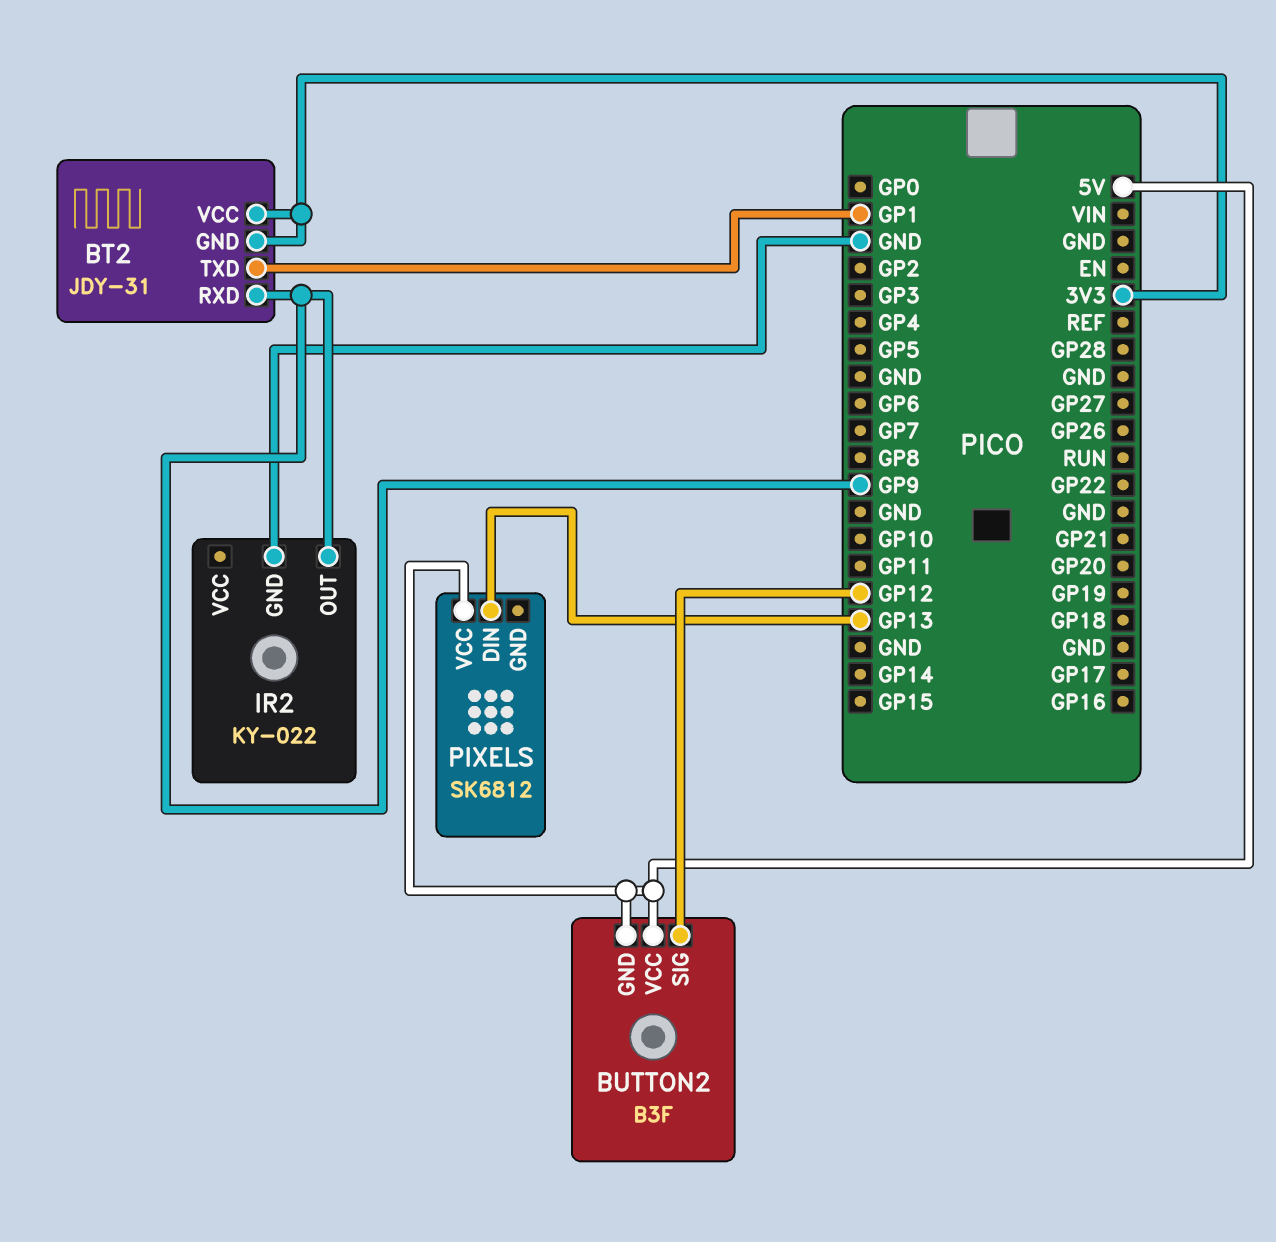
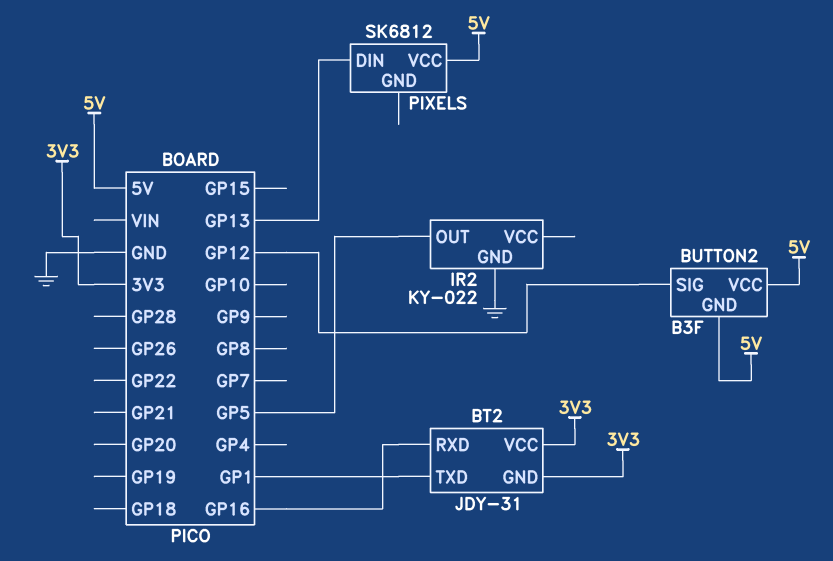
BT2 pin RXD: GP9 -> GP16
IR2 pin OUT: GP9 -> GP5

